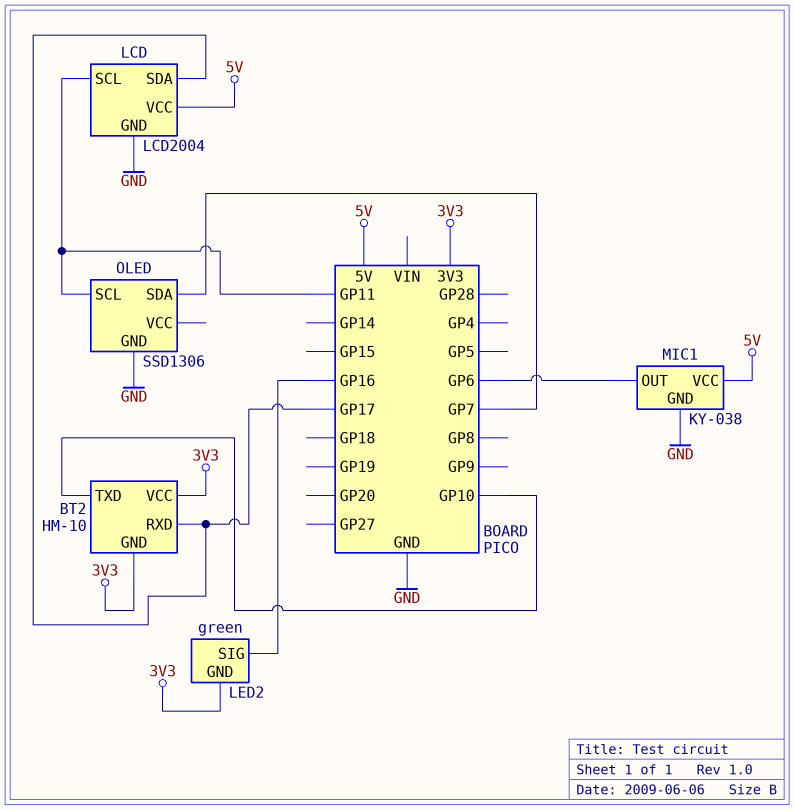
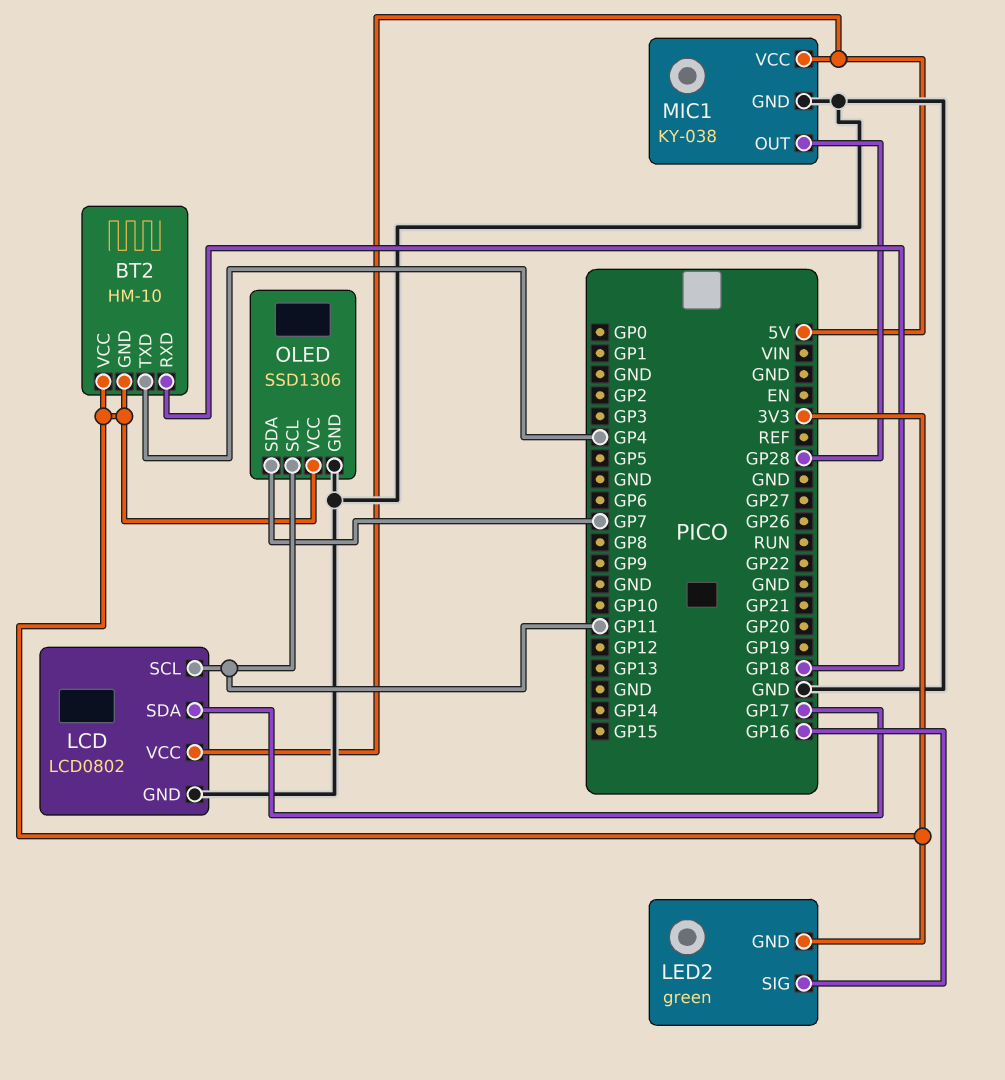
BT2 pin RXD: GP17 -> GP18
BT2 pin TXD: GP10 -> GP4
LCD: LCD2004 -> LCD0802
MIC1 pin OUT: GP6 -> GP28
OLED pin VCC: none -> 3V3

